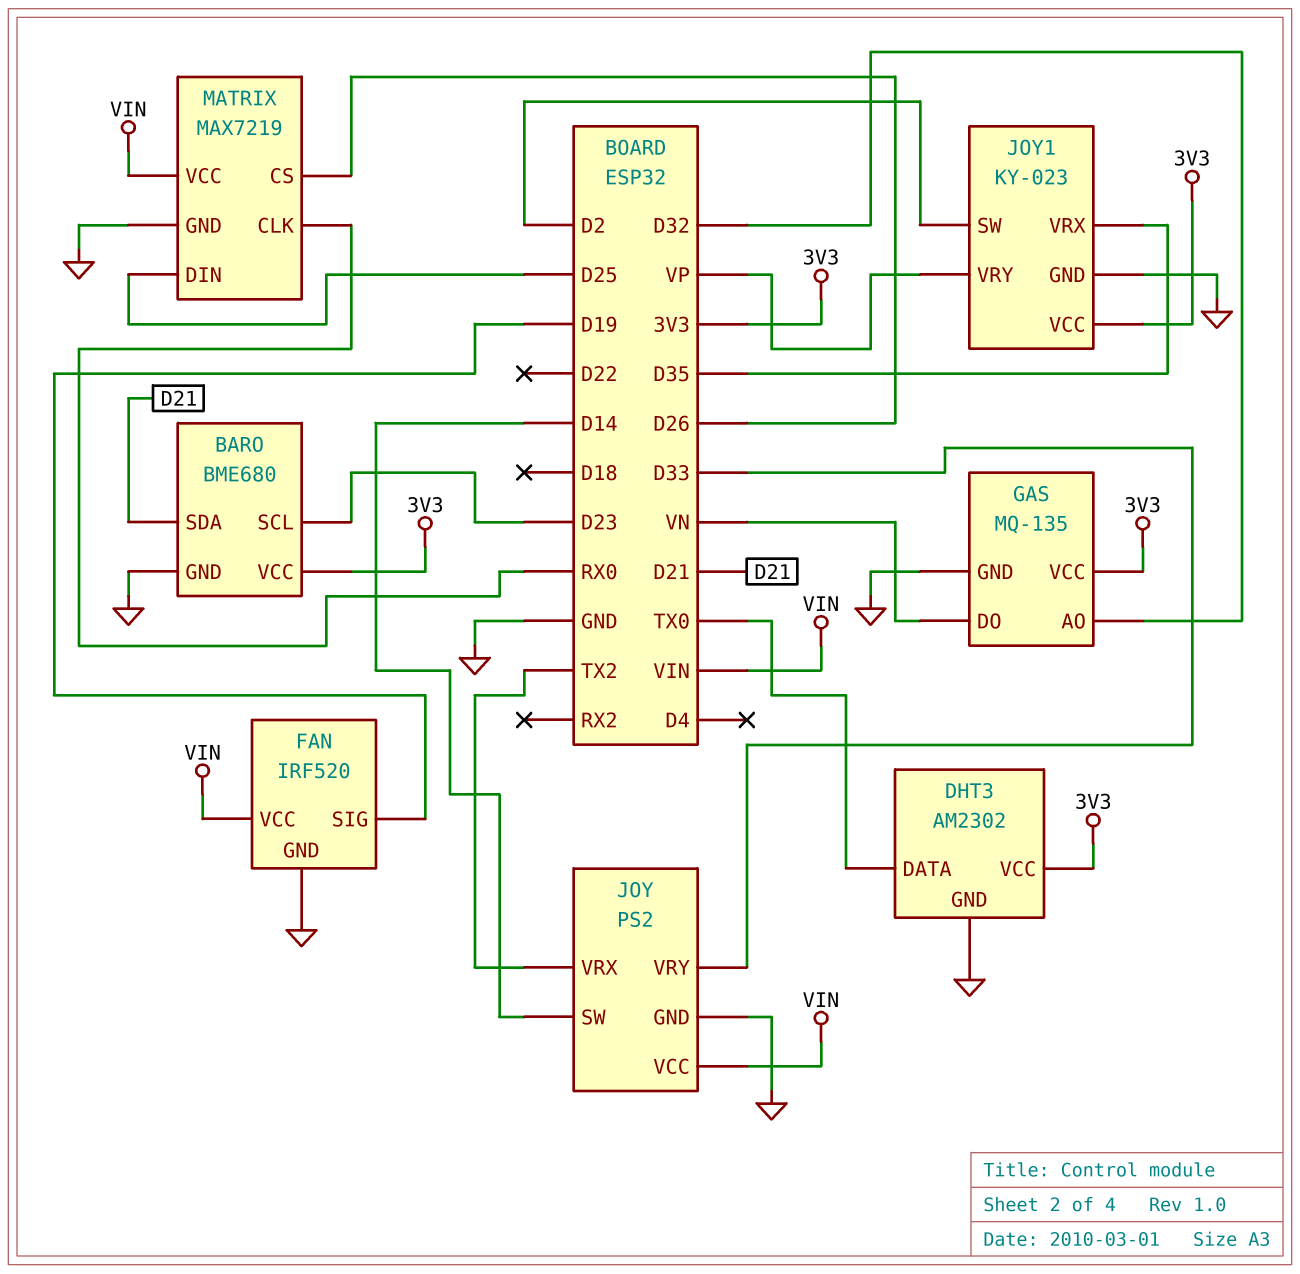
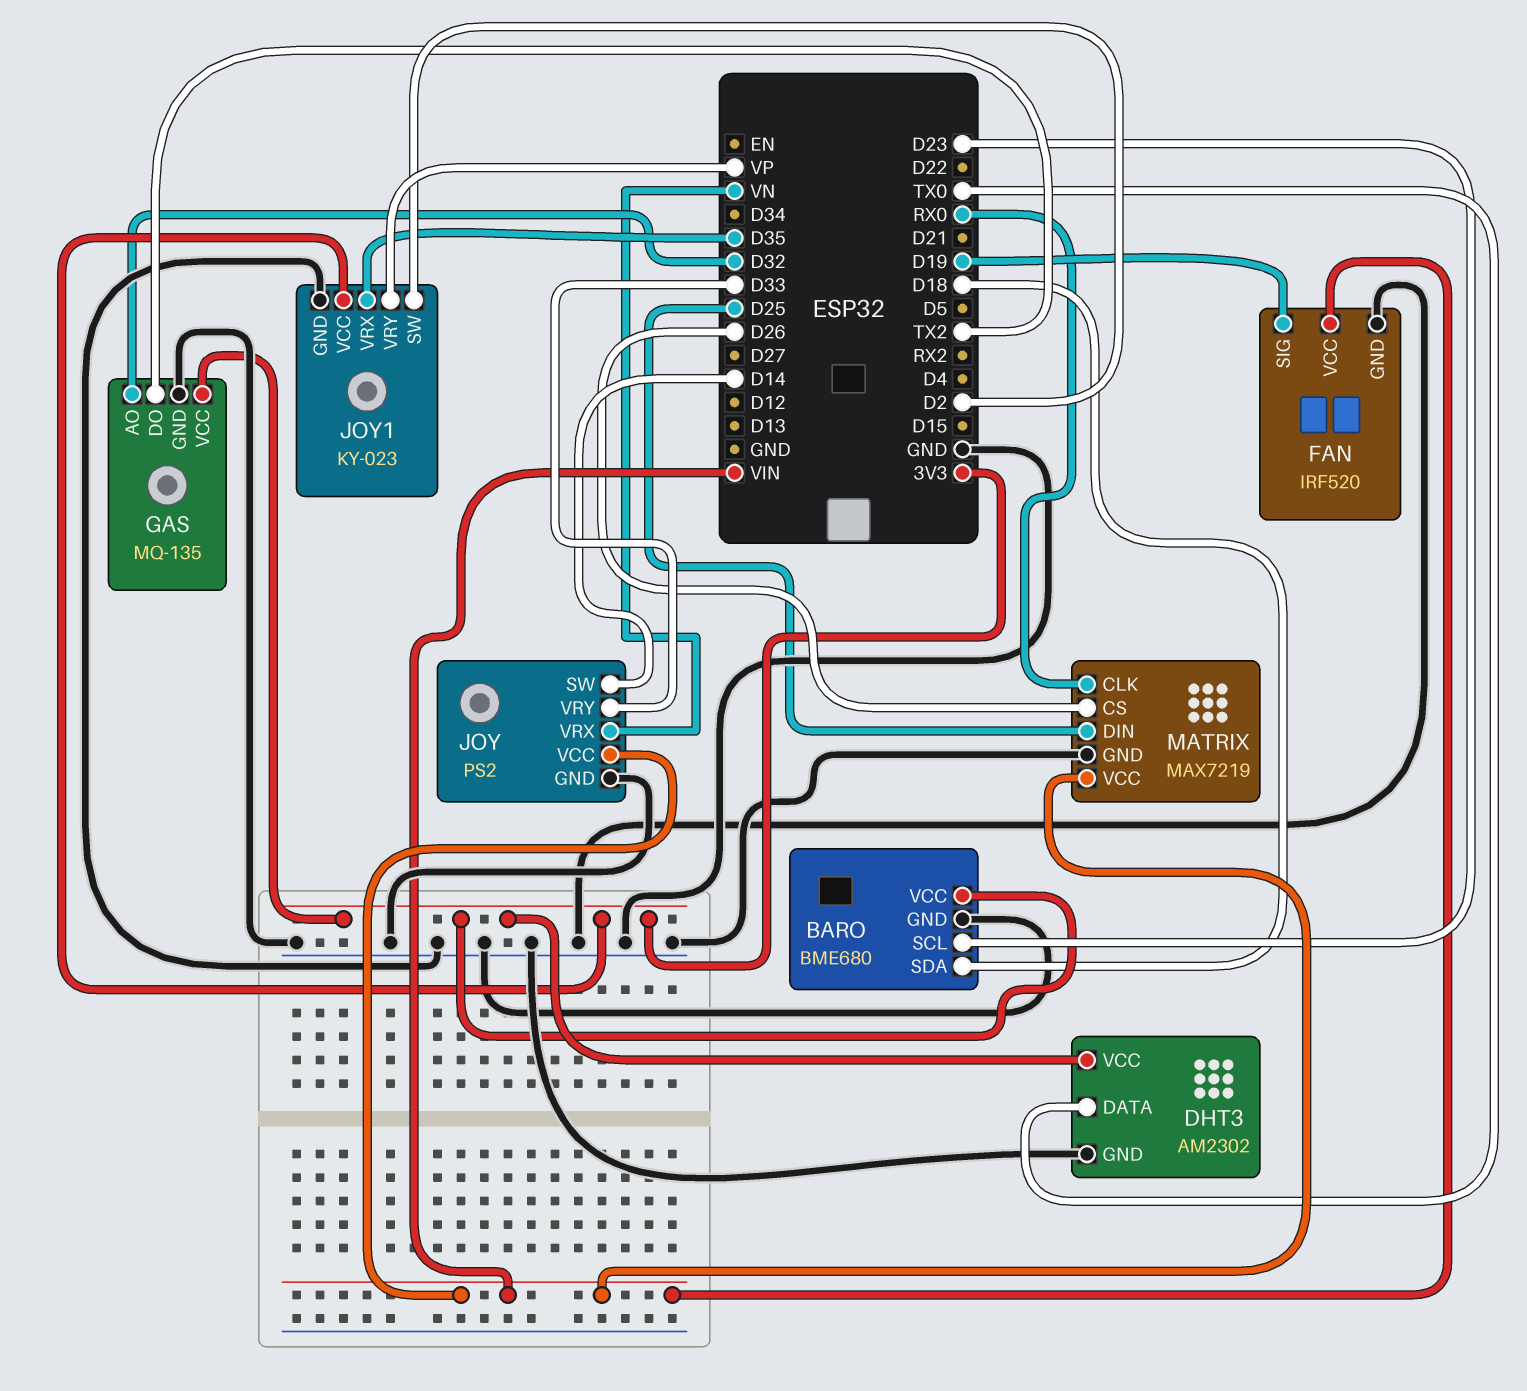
BARO pin SDA: D21 -> D18
GAS pin DO: VN -> TX2
JOY pin VRX: TX2 -> VN

